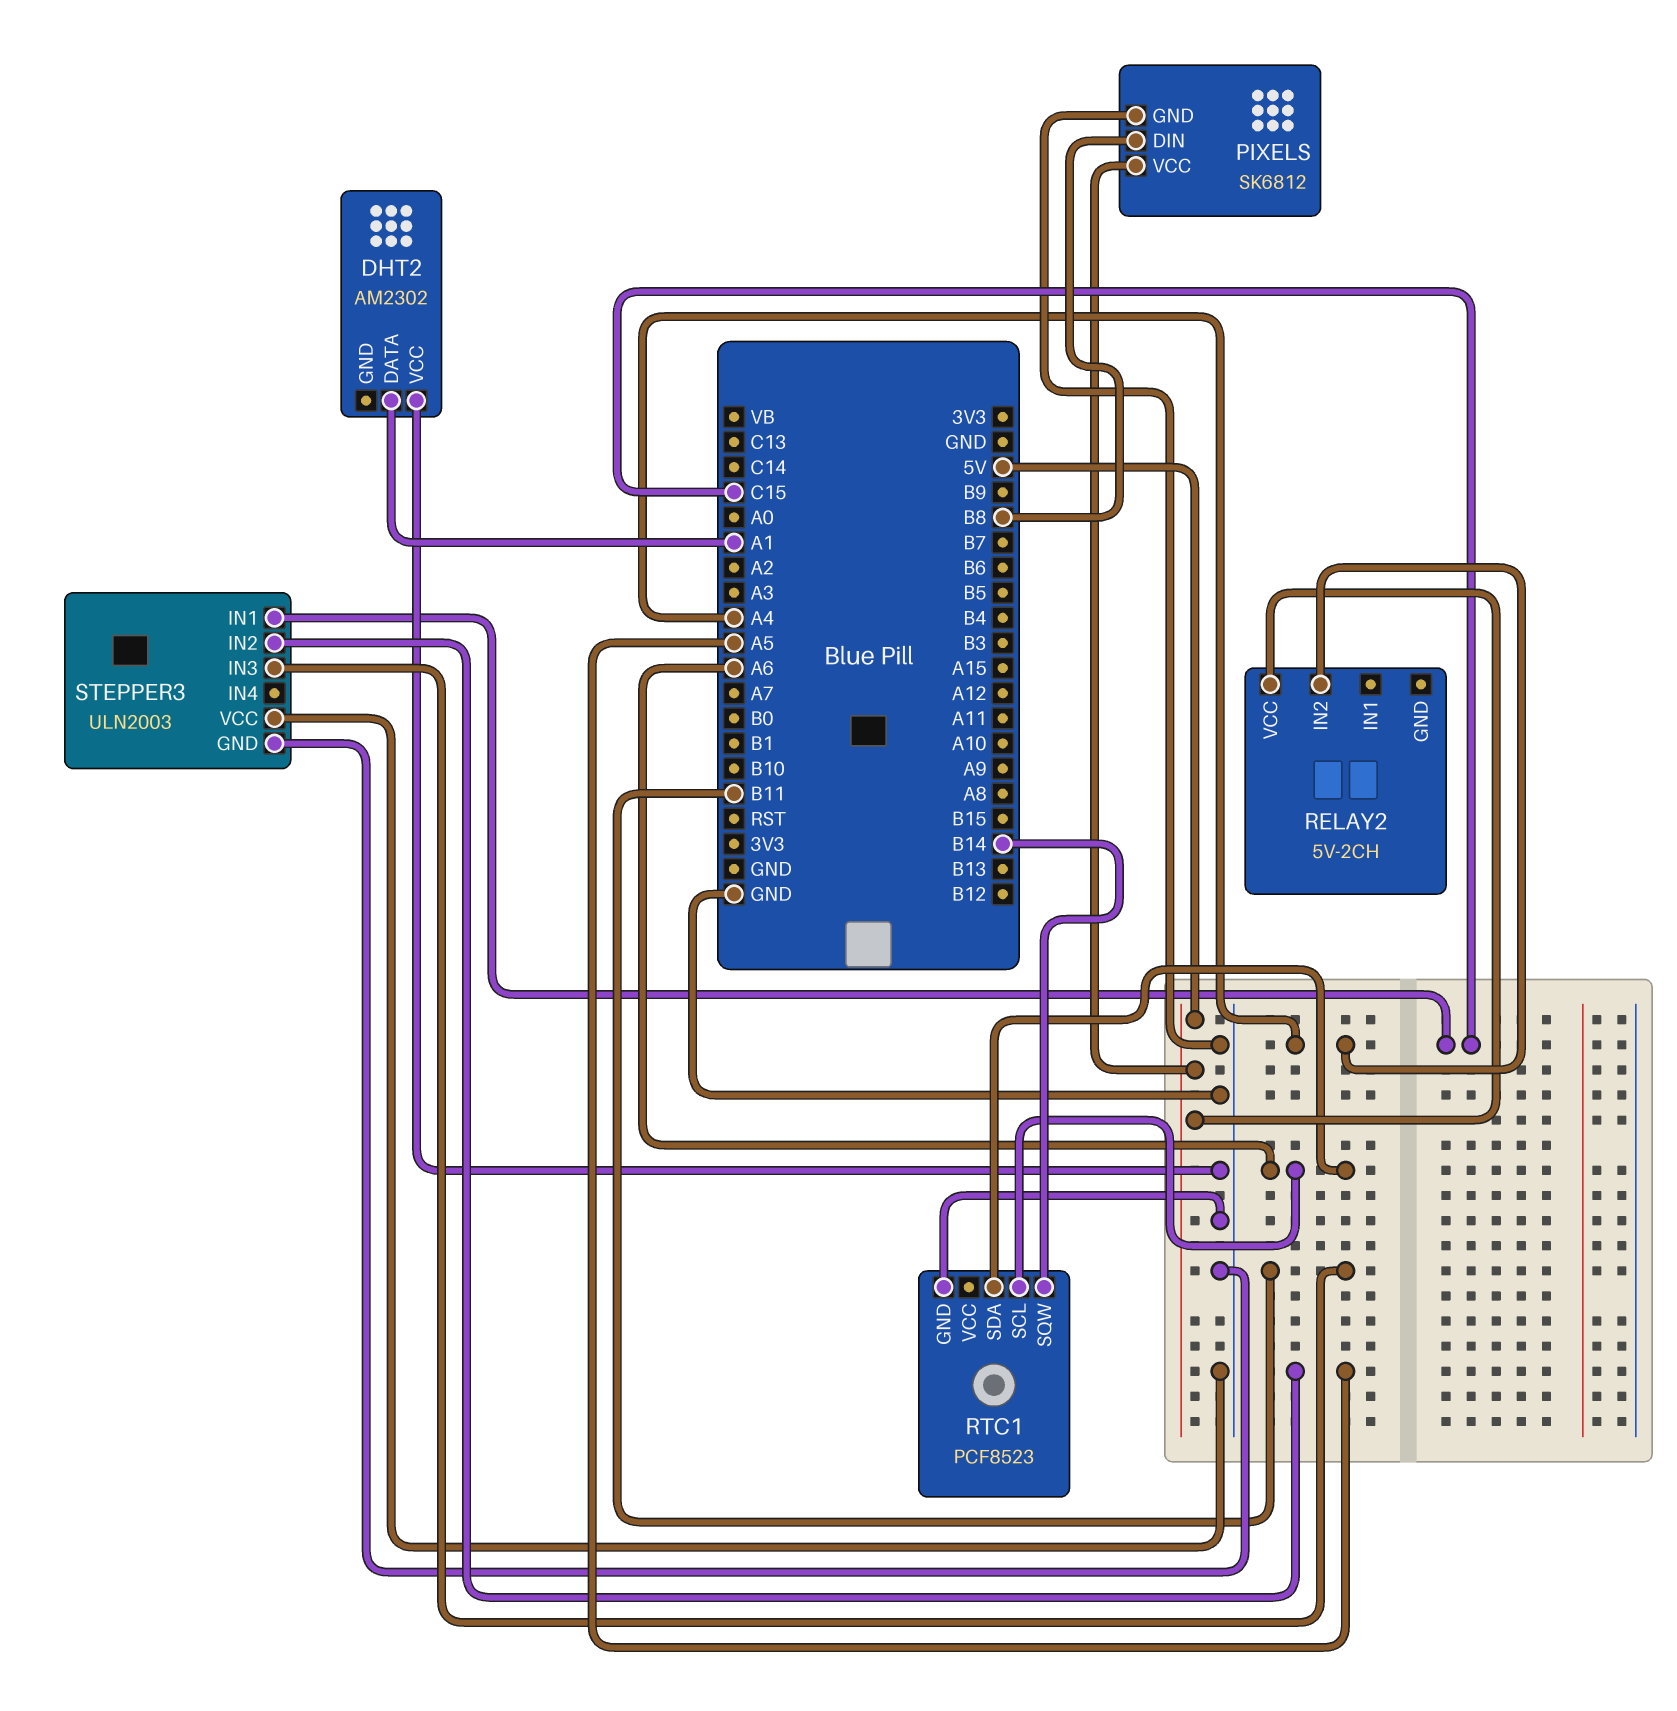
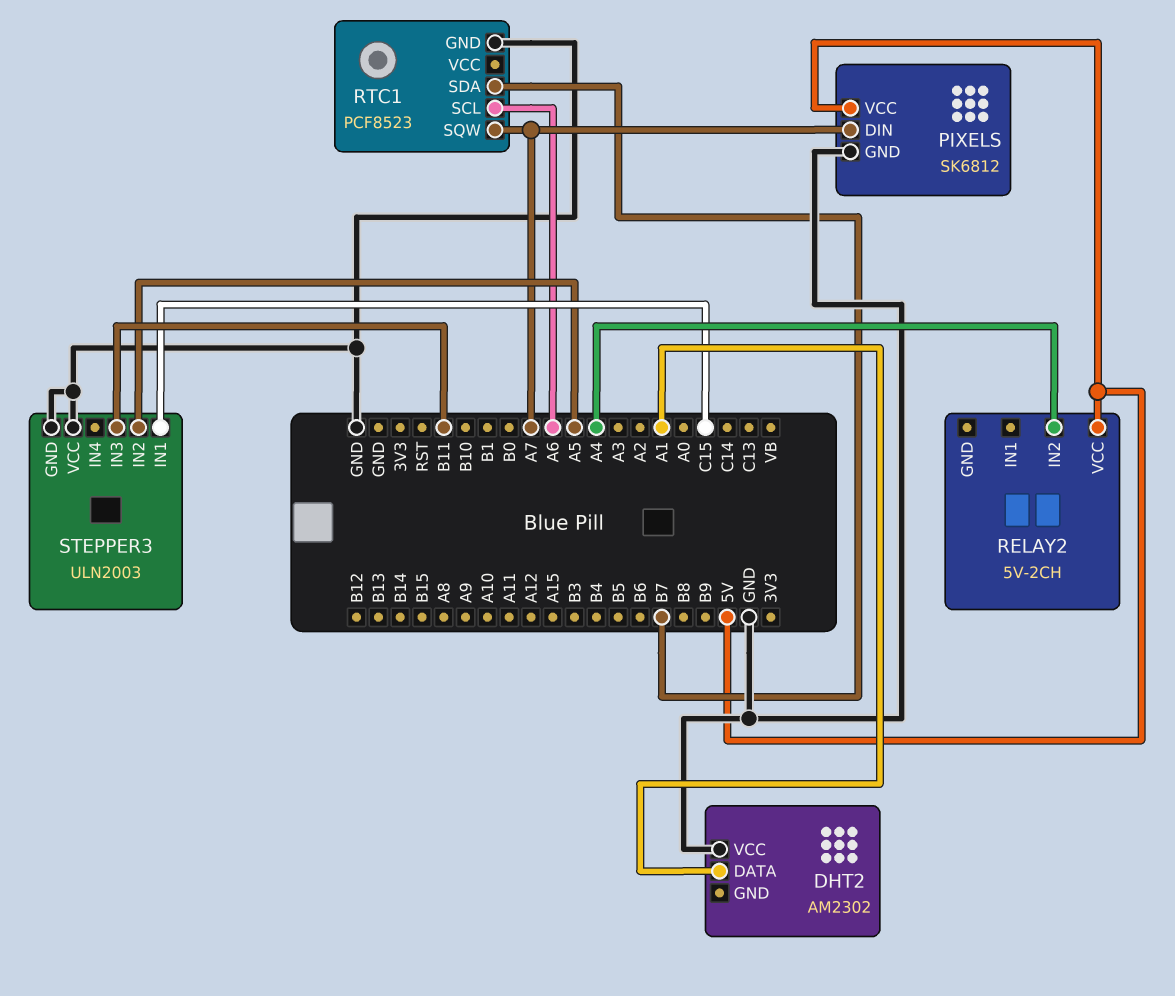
PIXELS pin DIN: B8 -> A7
RTC1 pin SDA: A6 -> B7
RTC1 pin SQW: B14 -> A7

